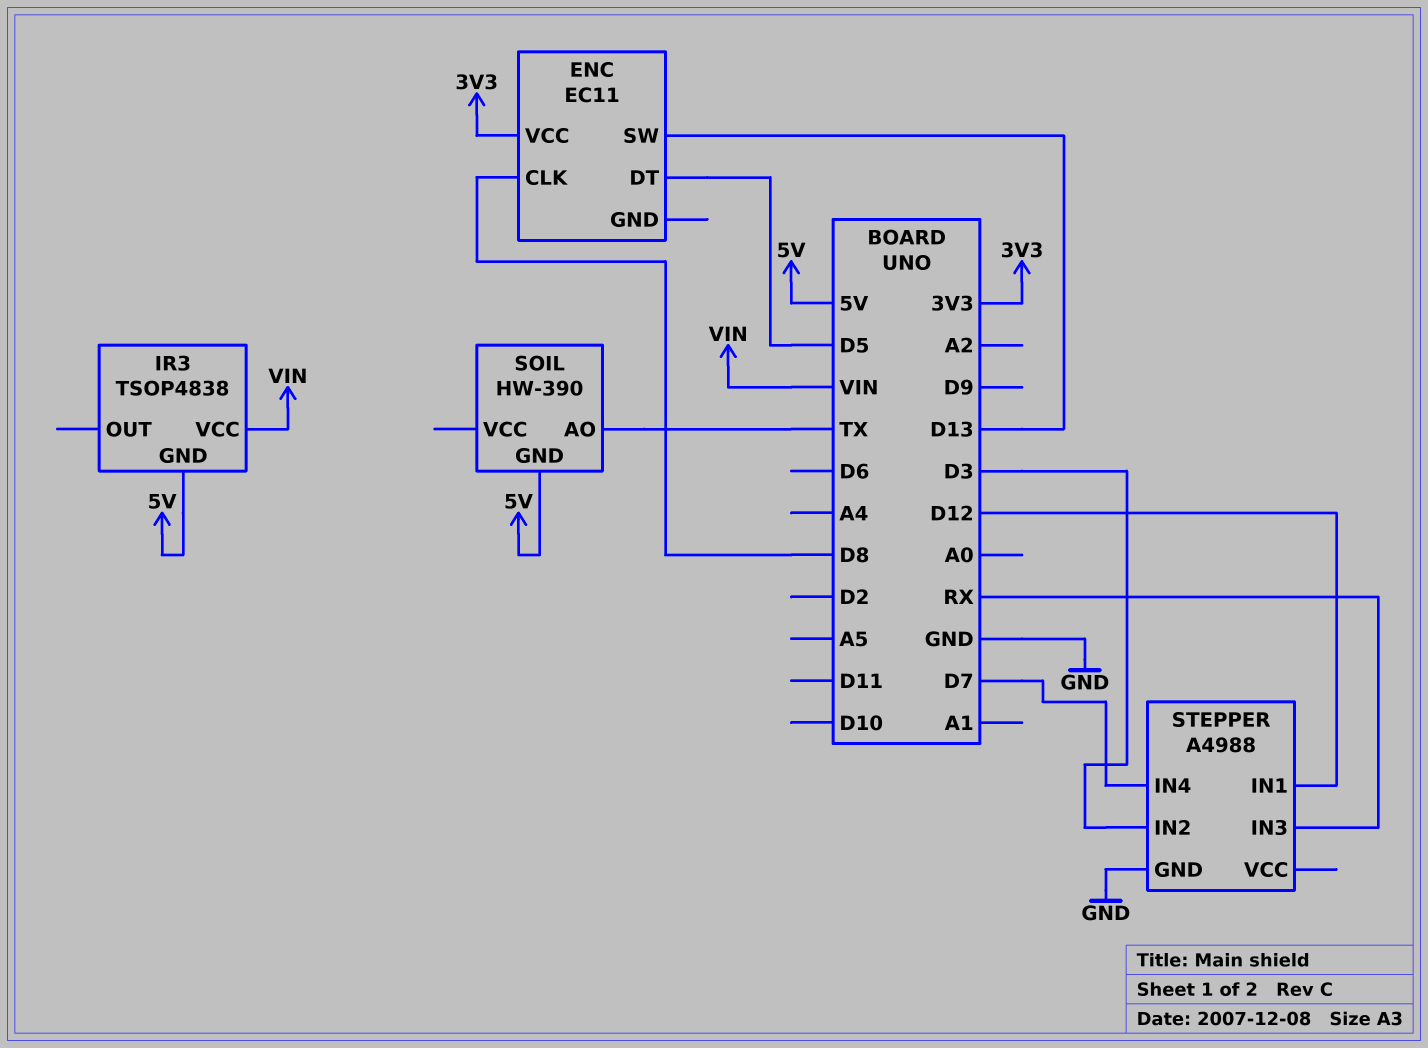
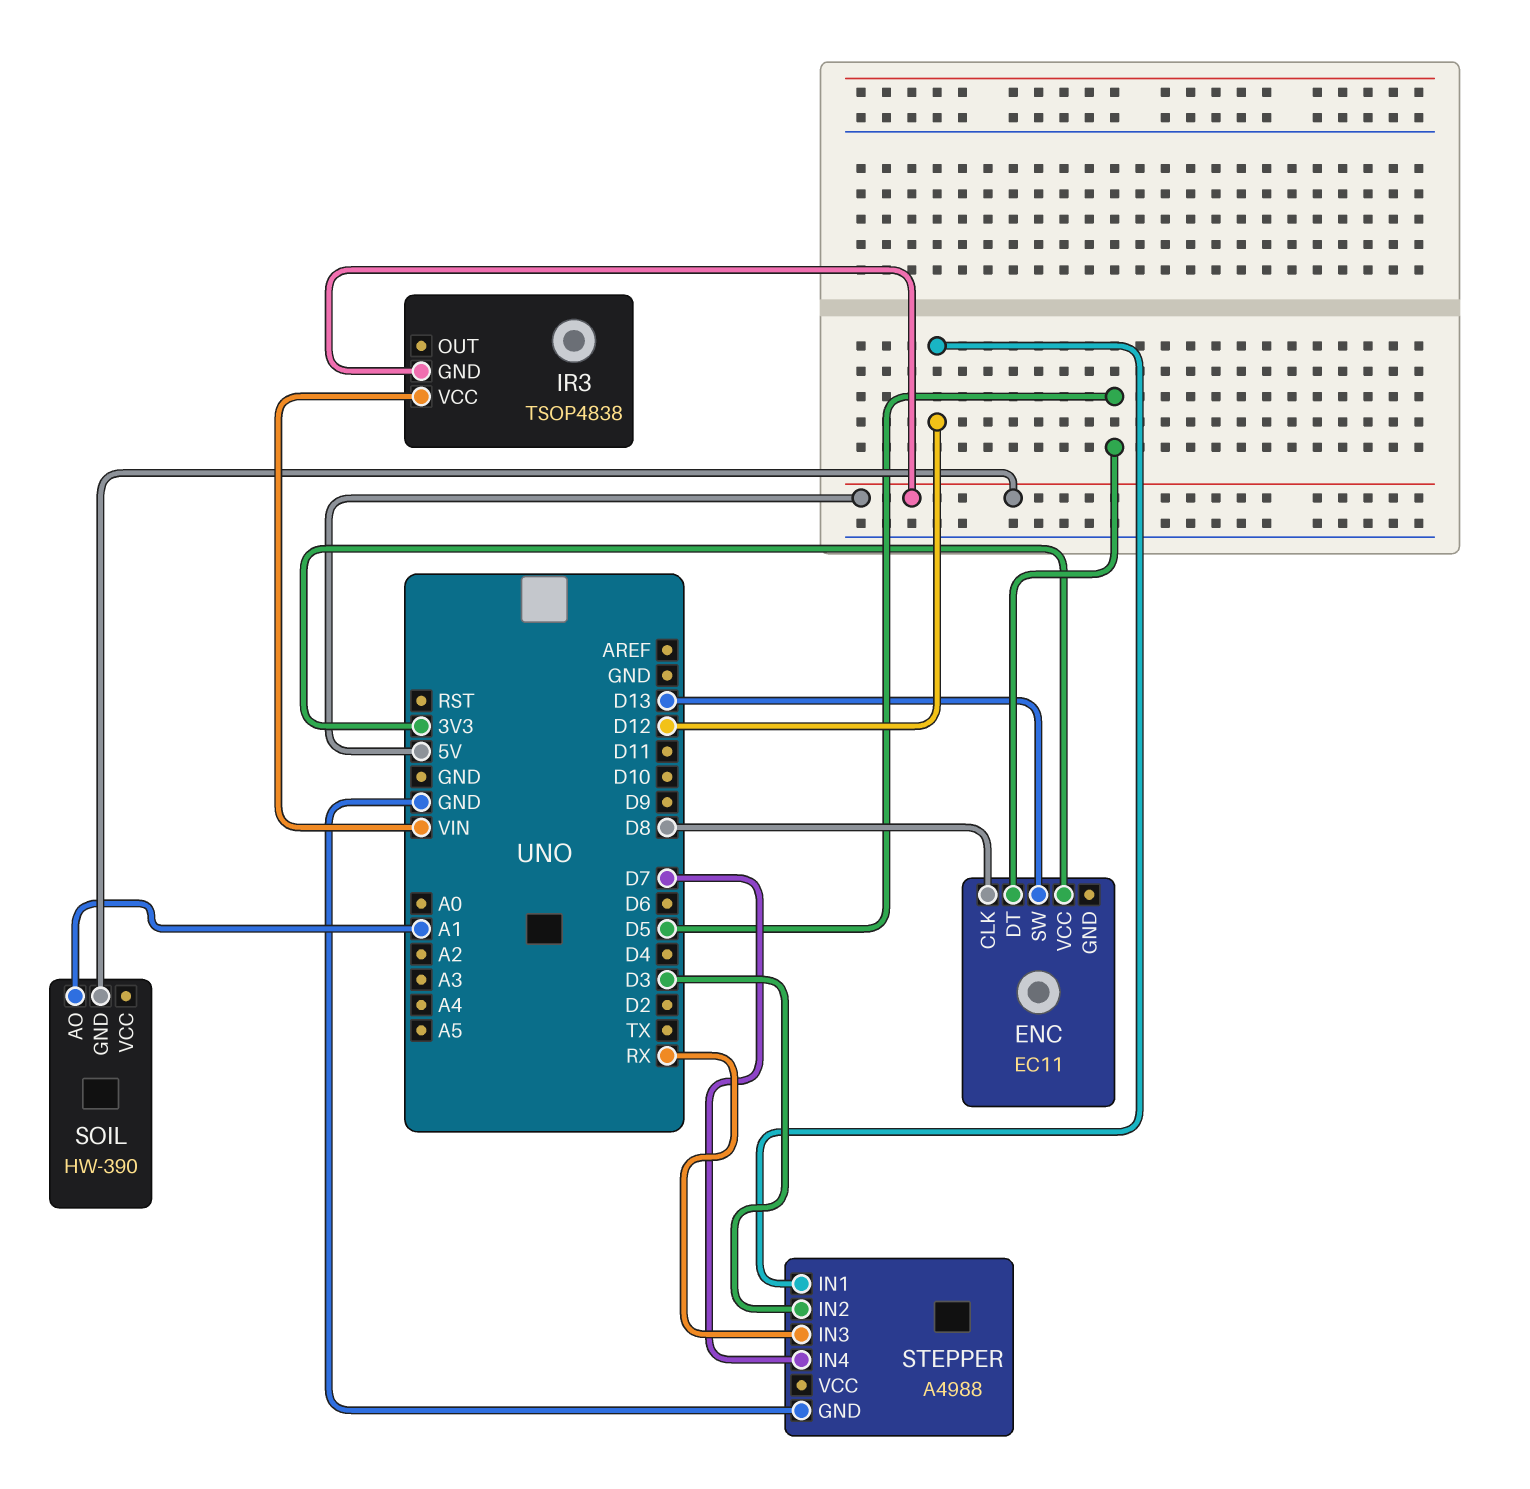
SOIL pin AO: TX -> A1

